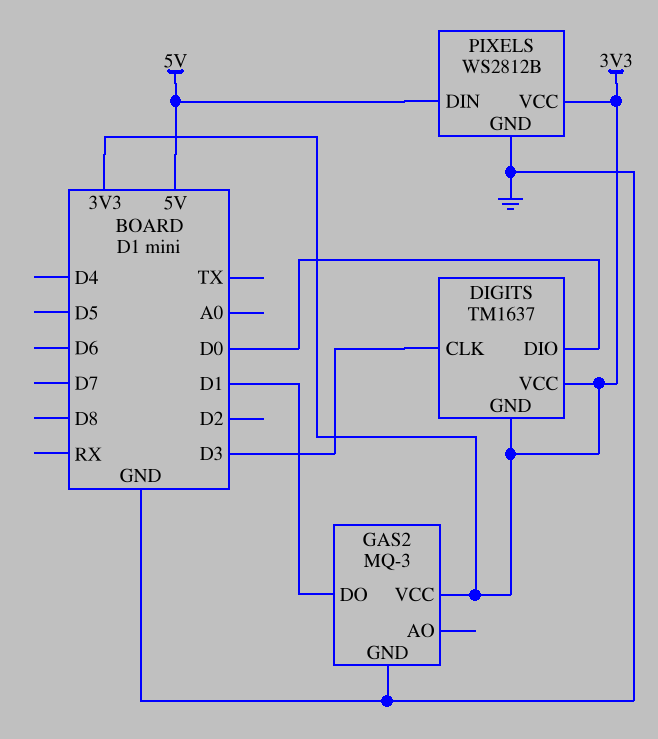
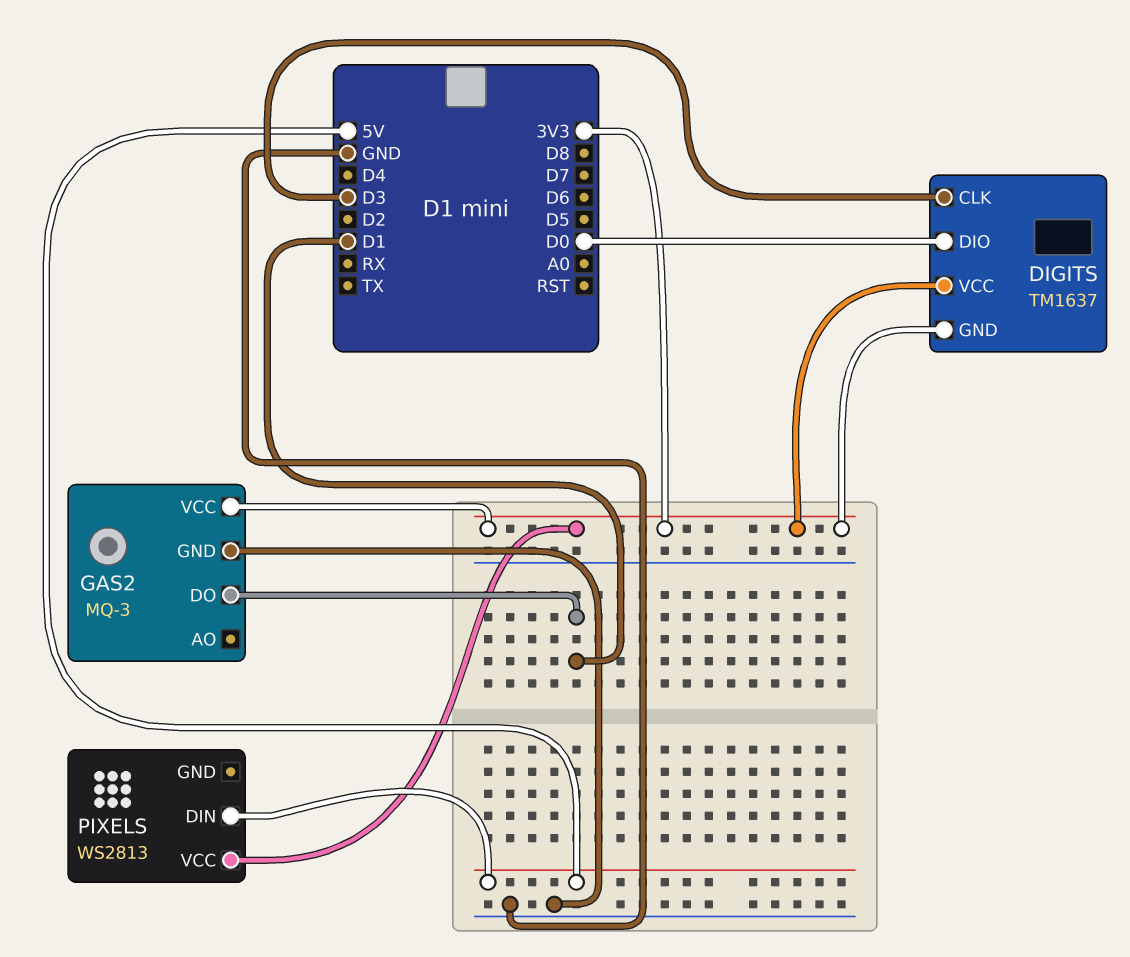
PIXELS: WS2812B -> WS2813
PIXELS pin GND: GND -> none

